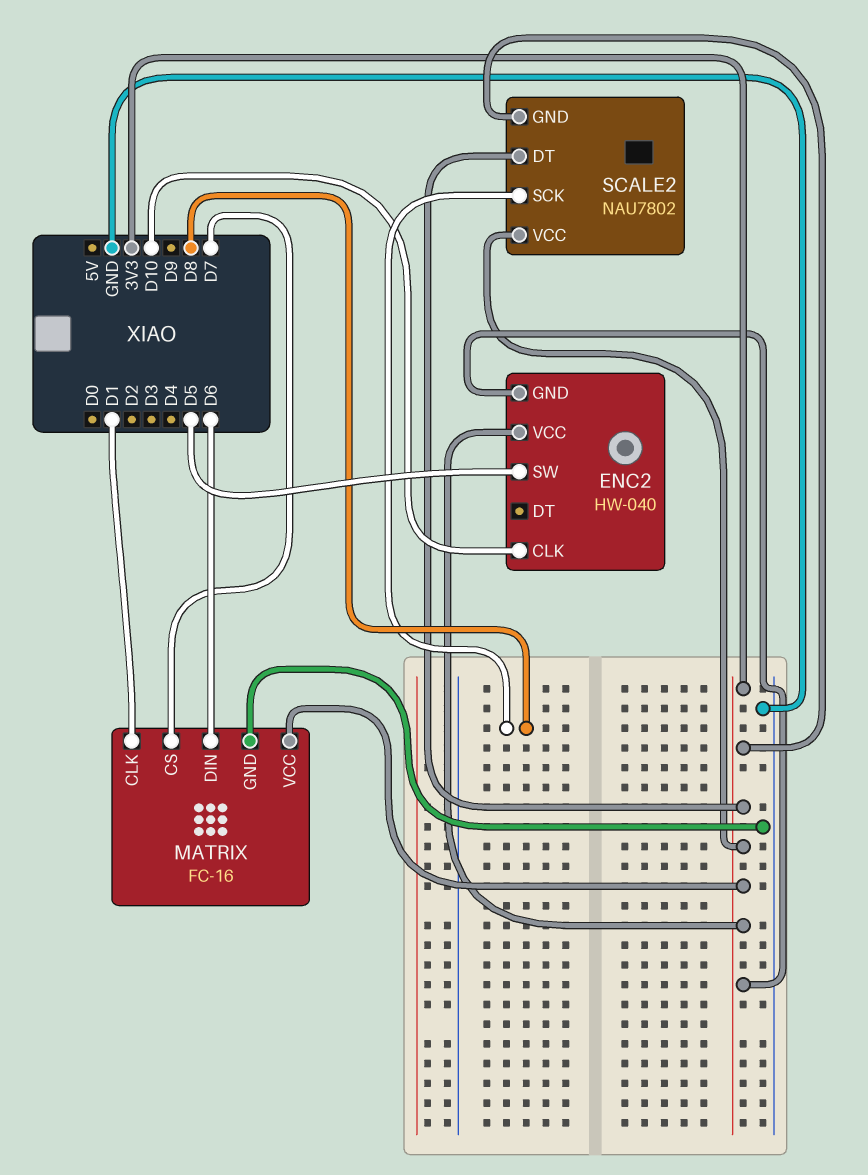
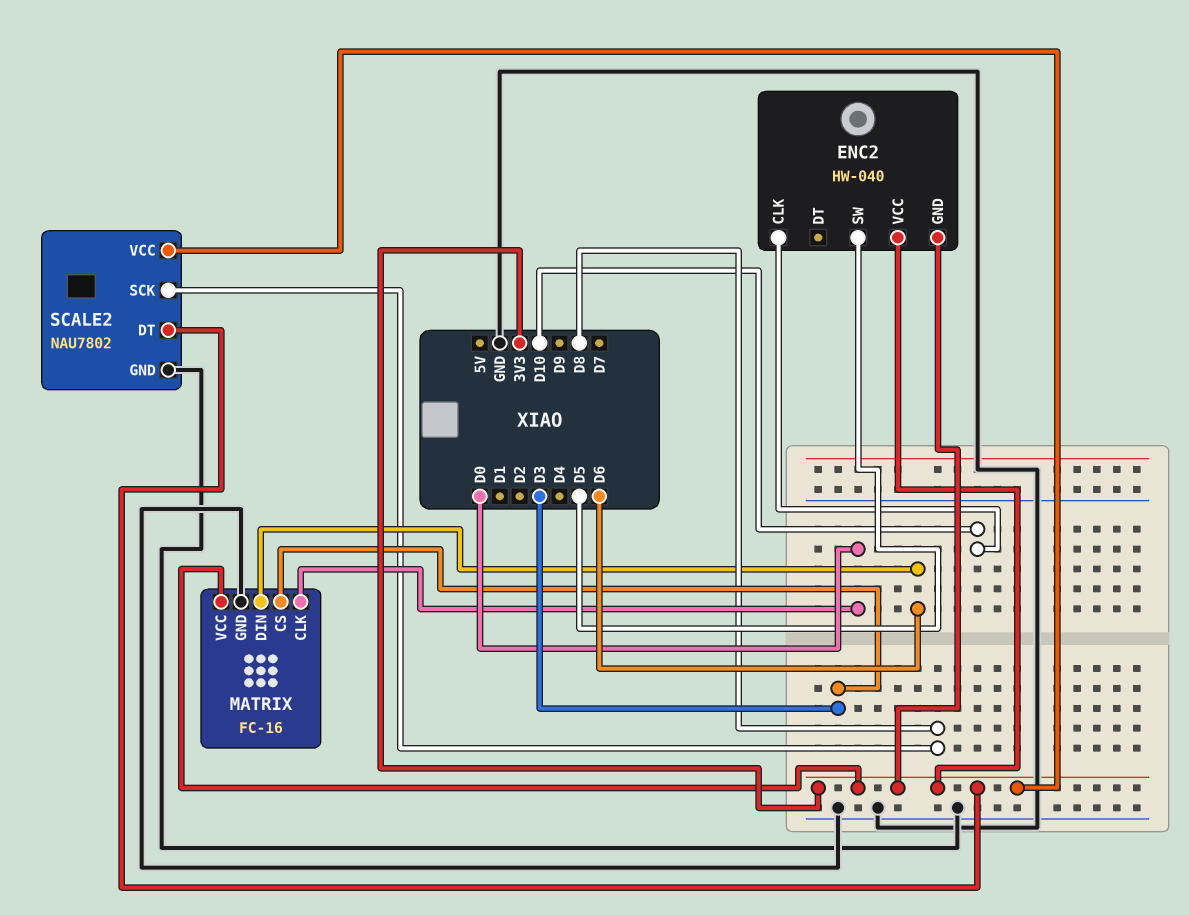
MATRIX pin CLK: D1 -> D0
MATRIX pin CS: D7 -> D3
SCALE2 pin GND: 3V3 -> GND

